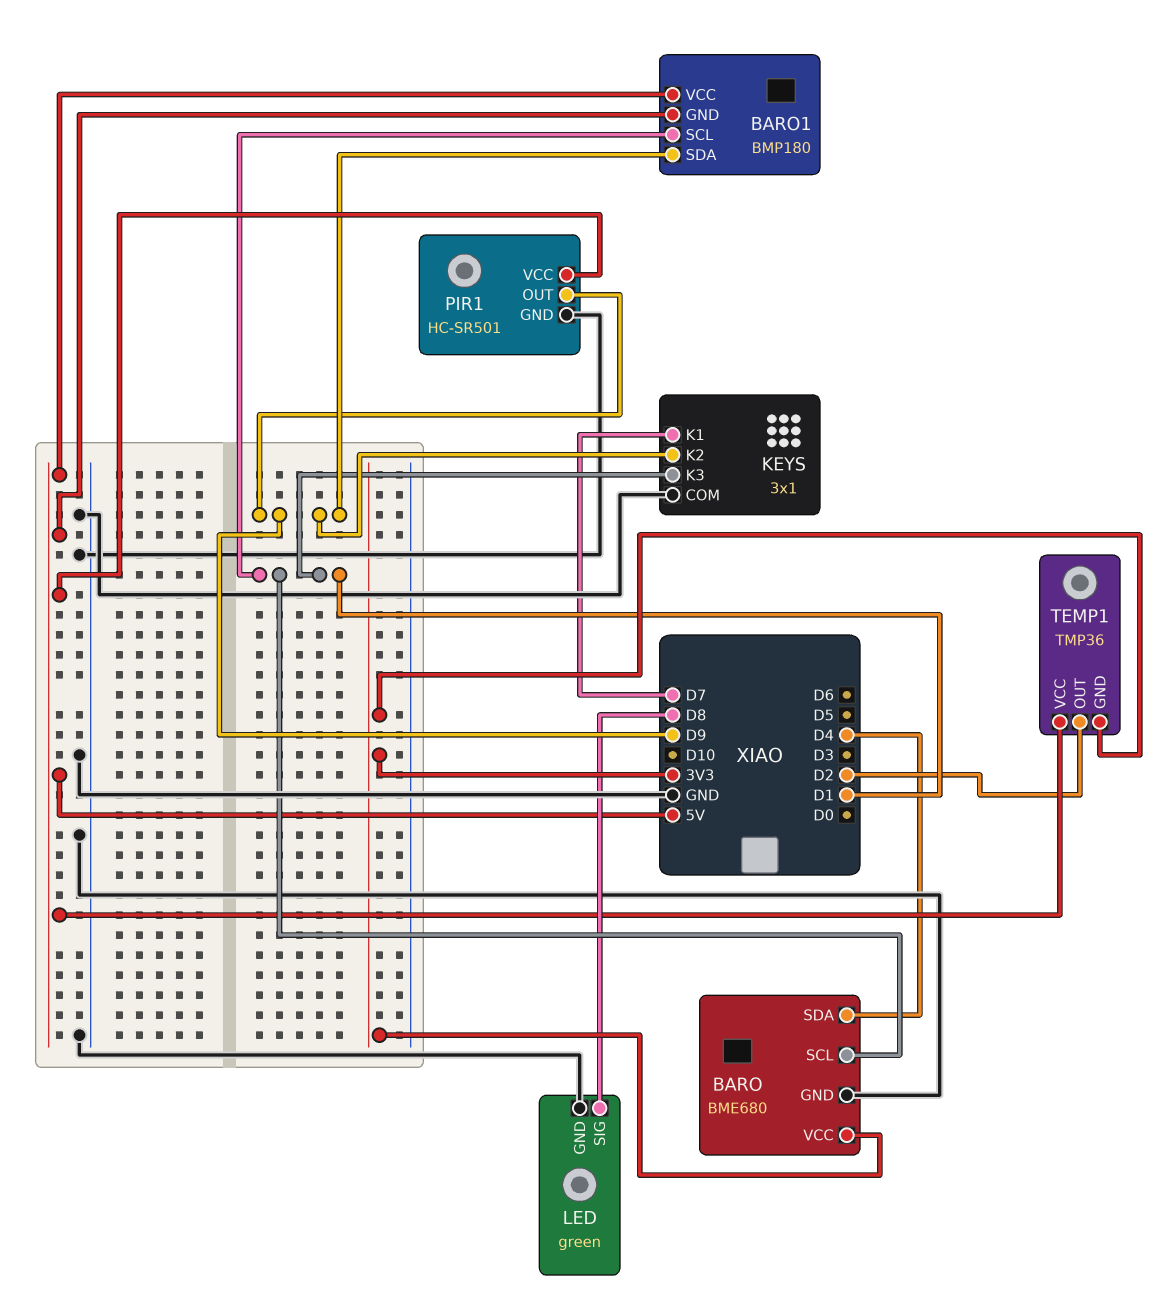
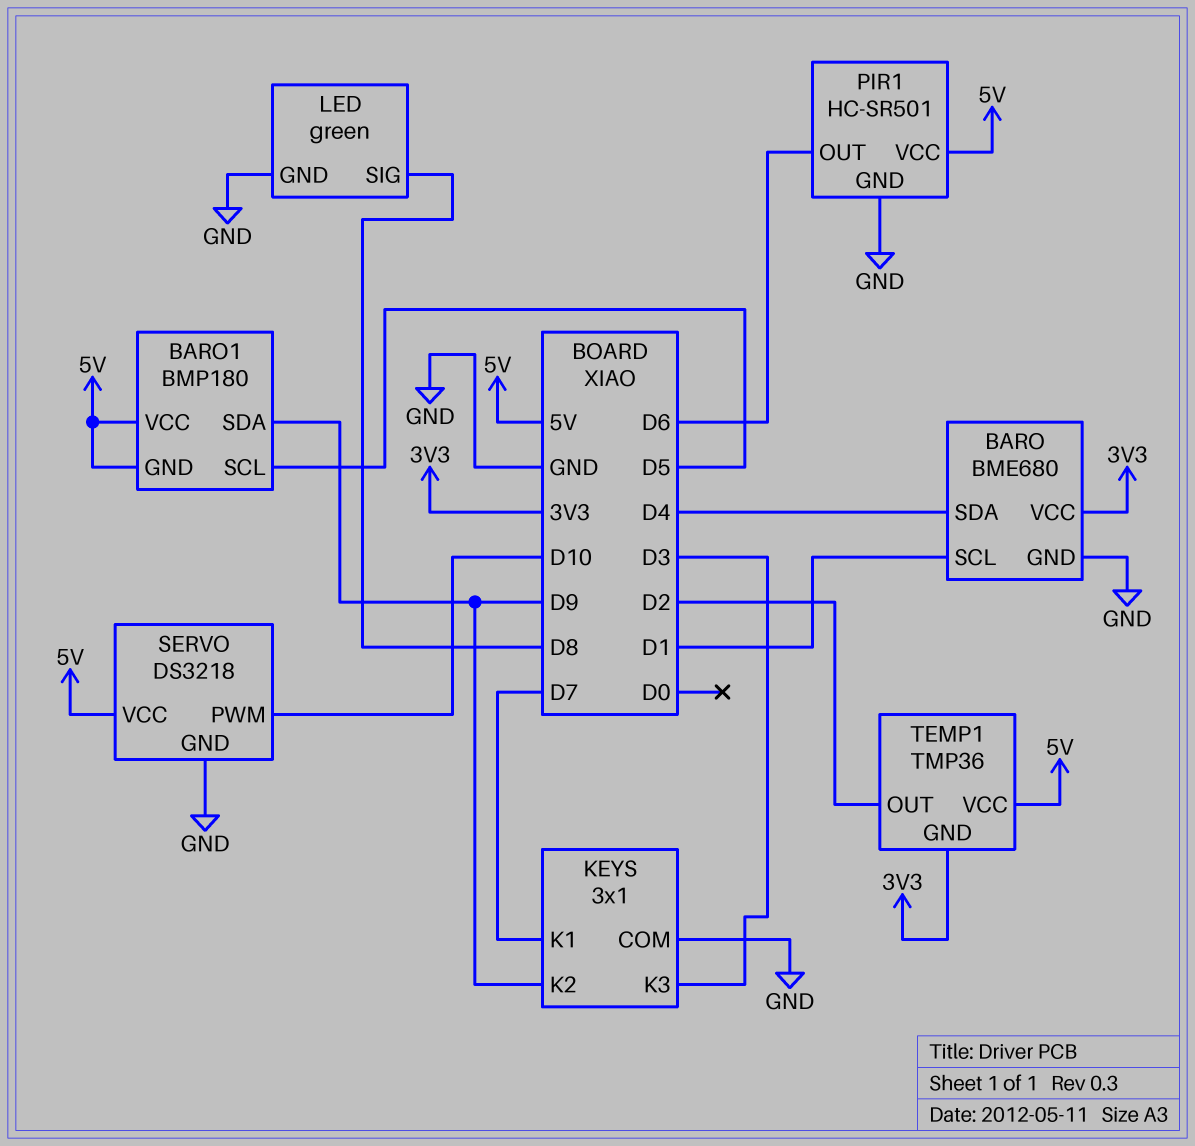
BARO1 pin SCL: D1 -> D5
KEYS pin K3: D1 -> D3
PIR1 pin OUT: D9 -> D6
SERVO: none -> DS3218
SERVO pin GND: none -> GND
SERVO pin PWM: none -> D10
SERVO pin VCC: none -> 5V

